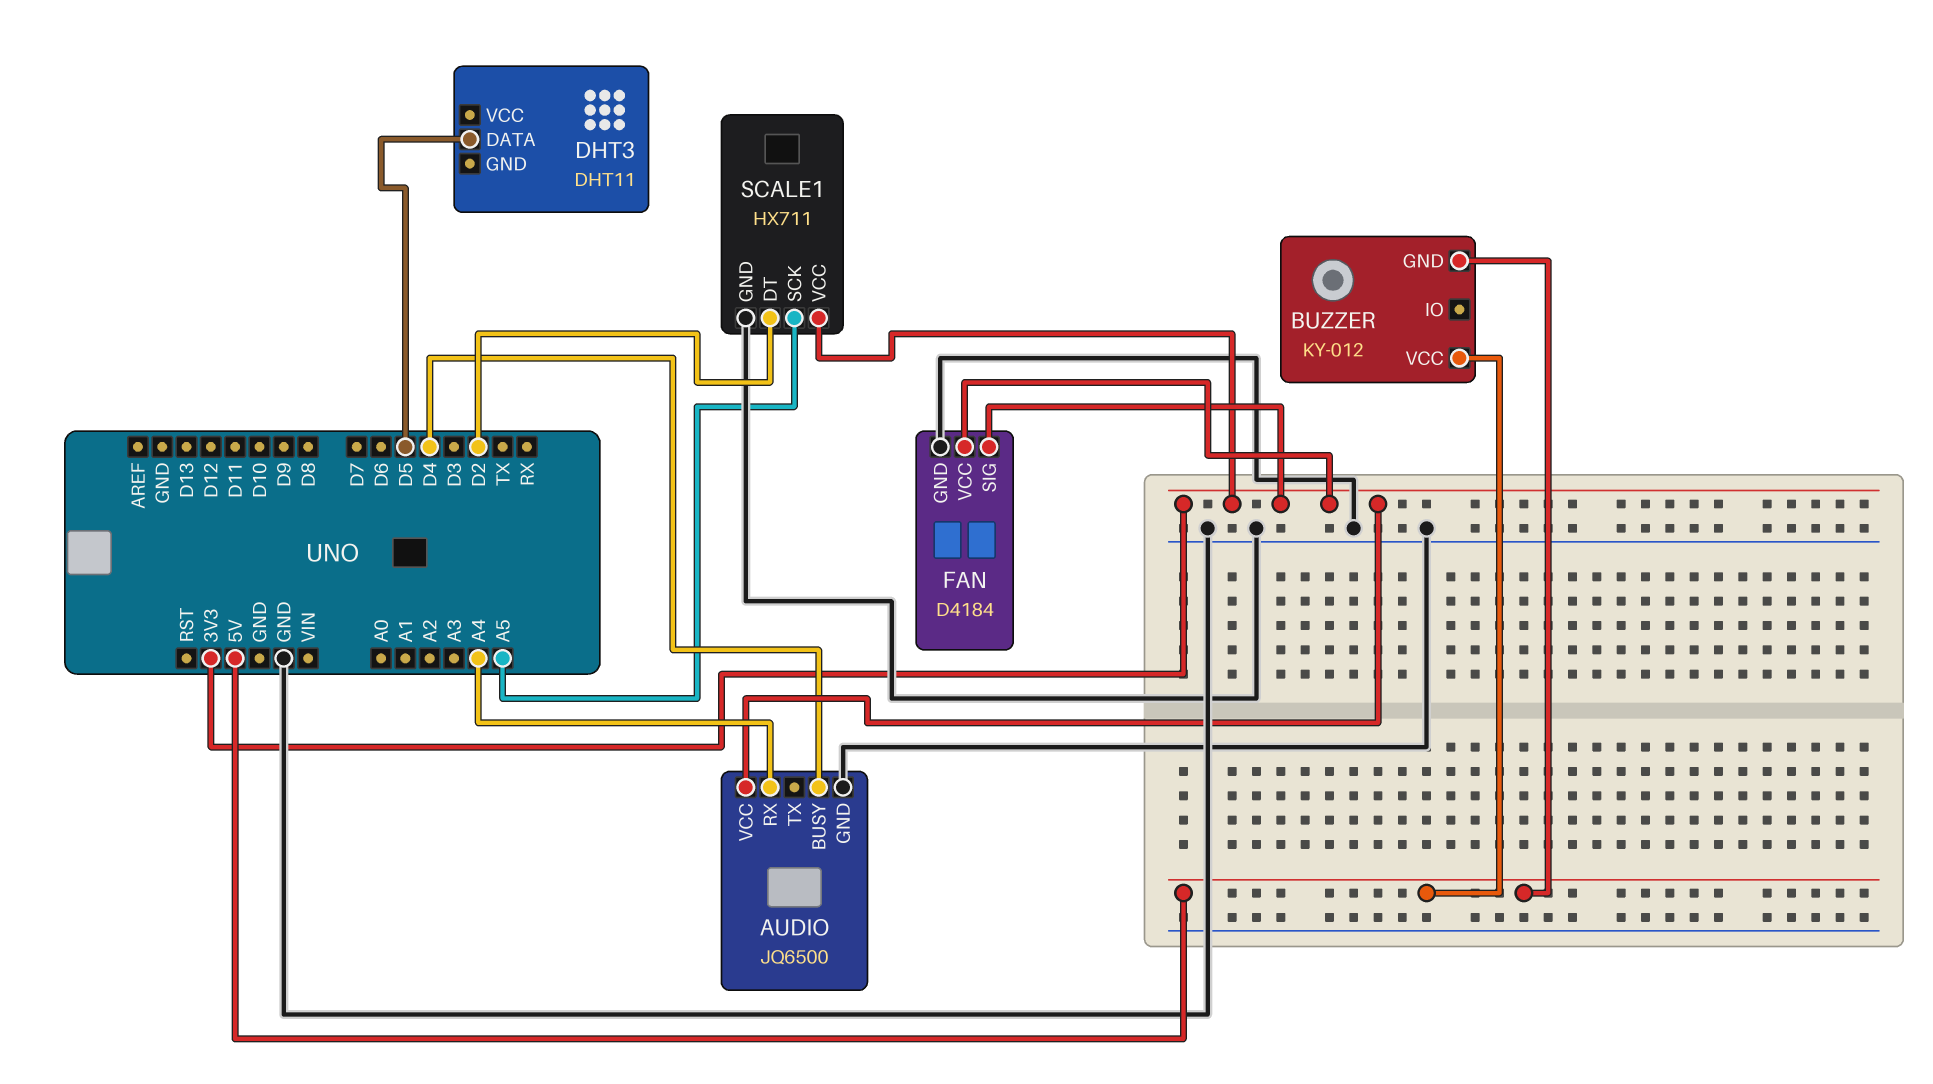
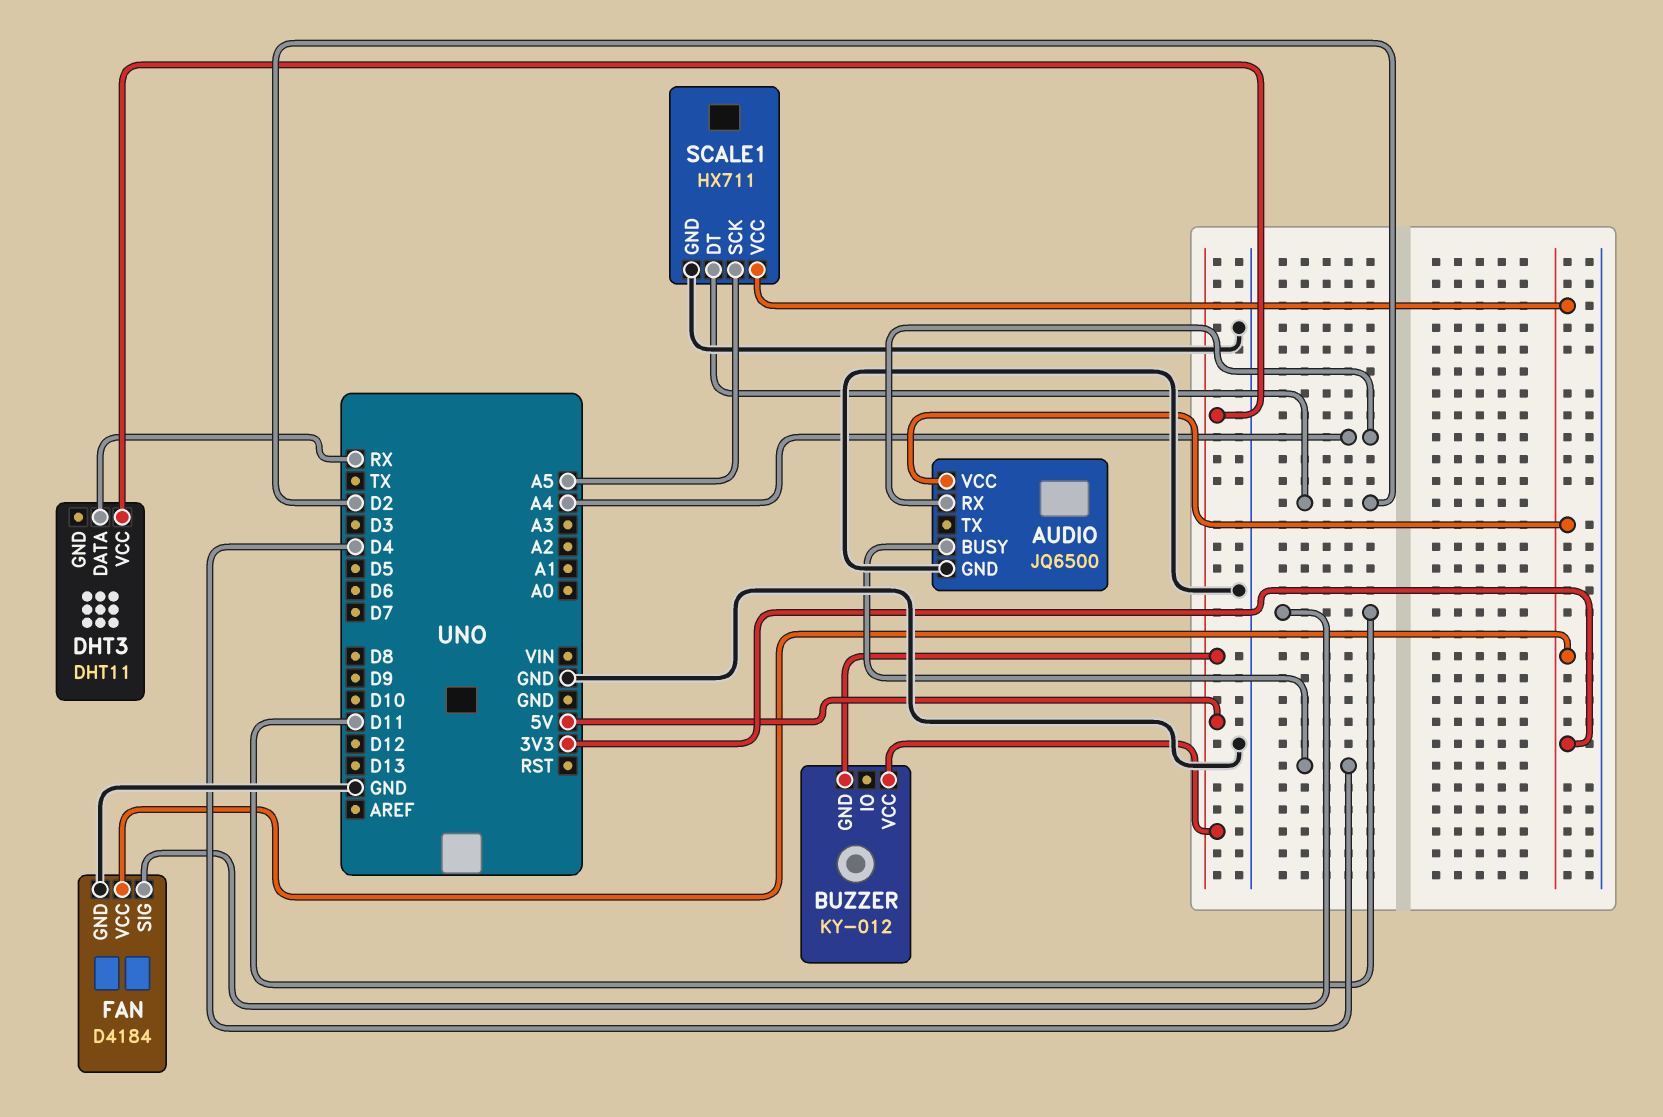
DHT3 pin DATA: D5 -> RX
DHT3 pin VCC: none -> 5V
FAN pin SIG: 3V3 -> D11

